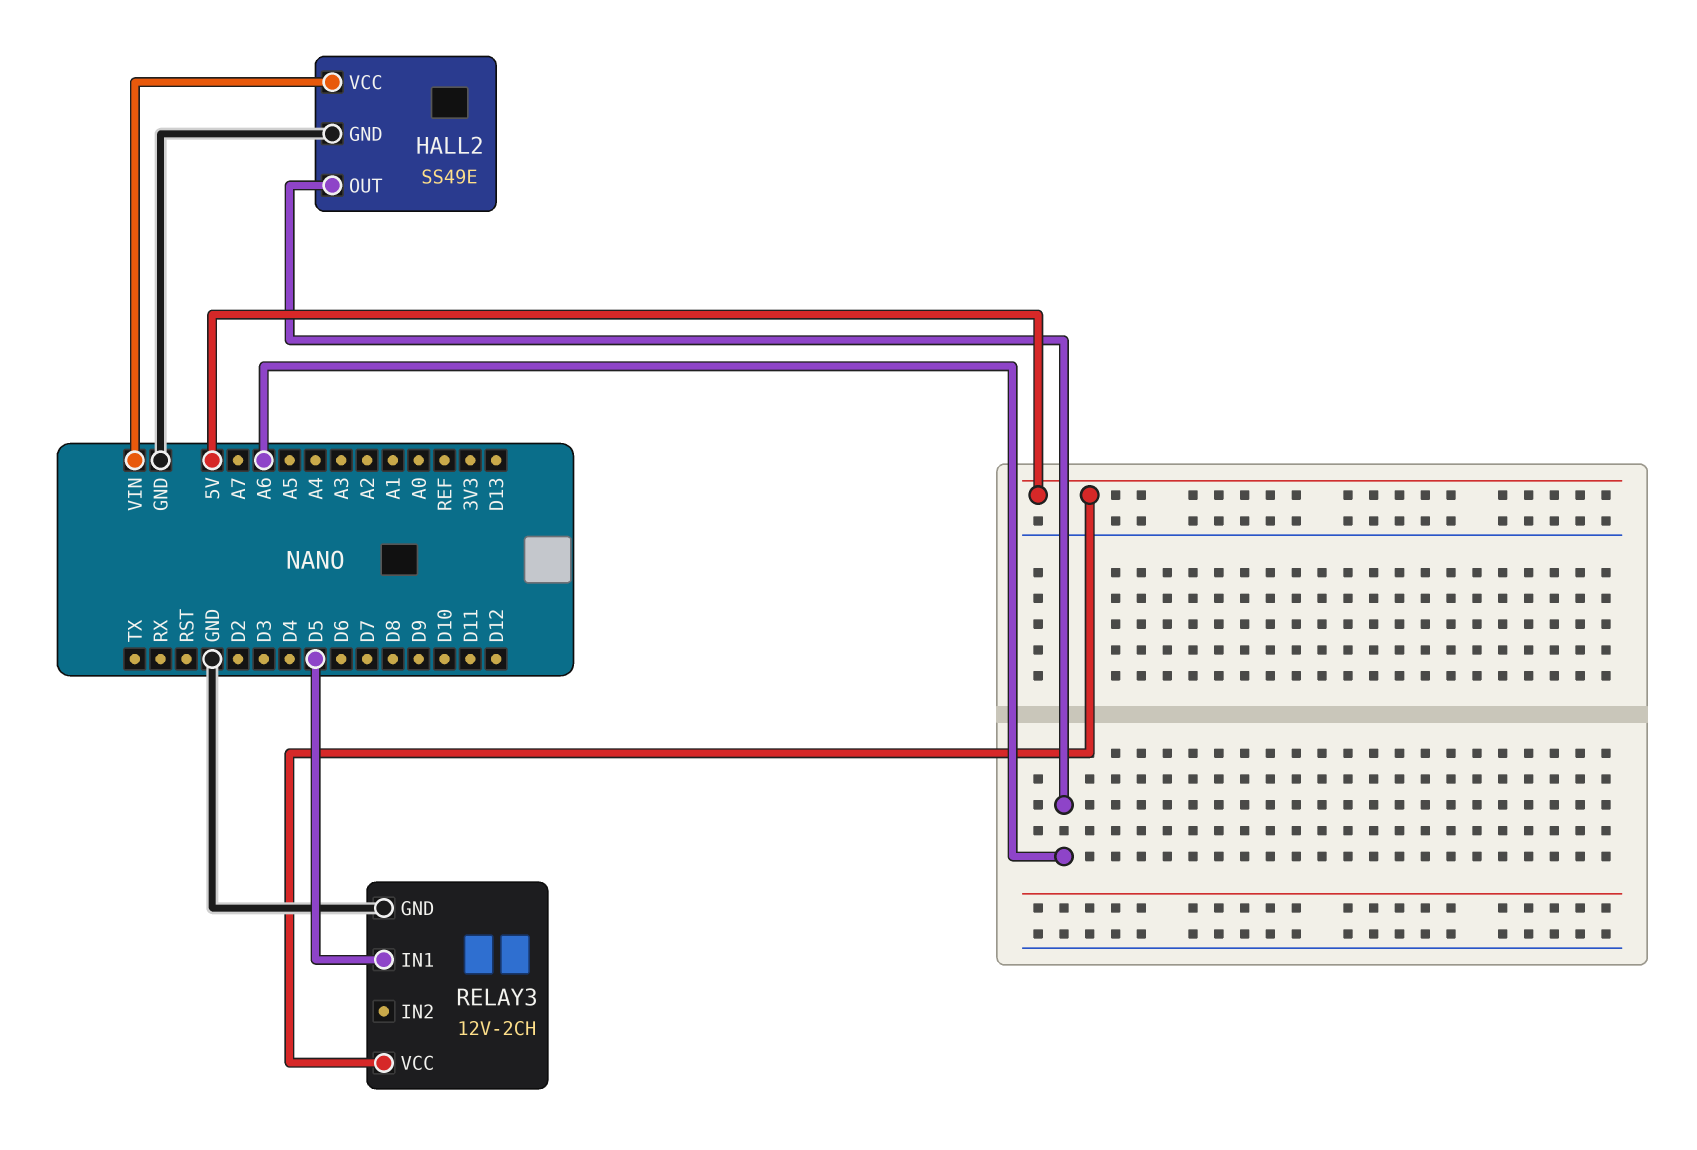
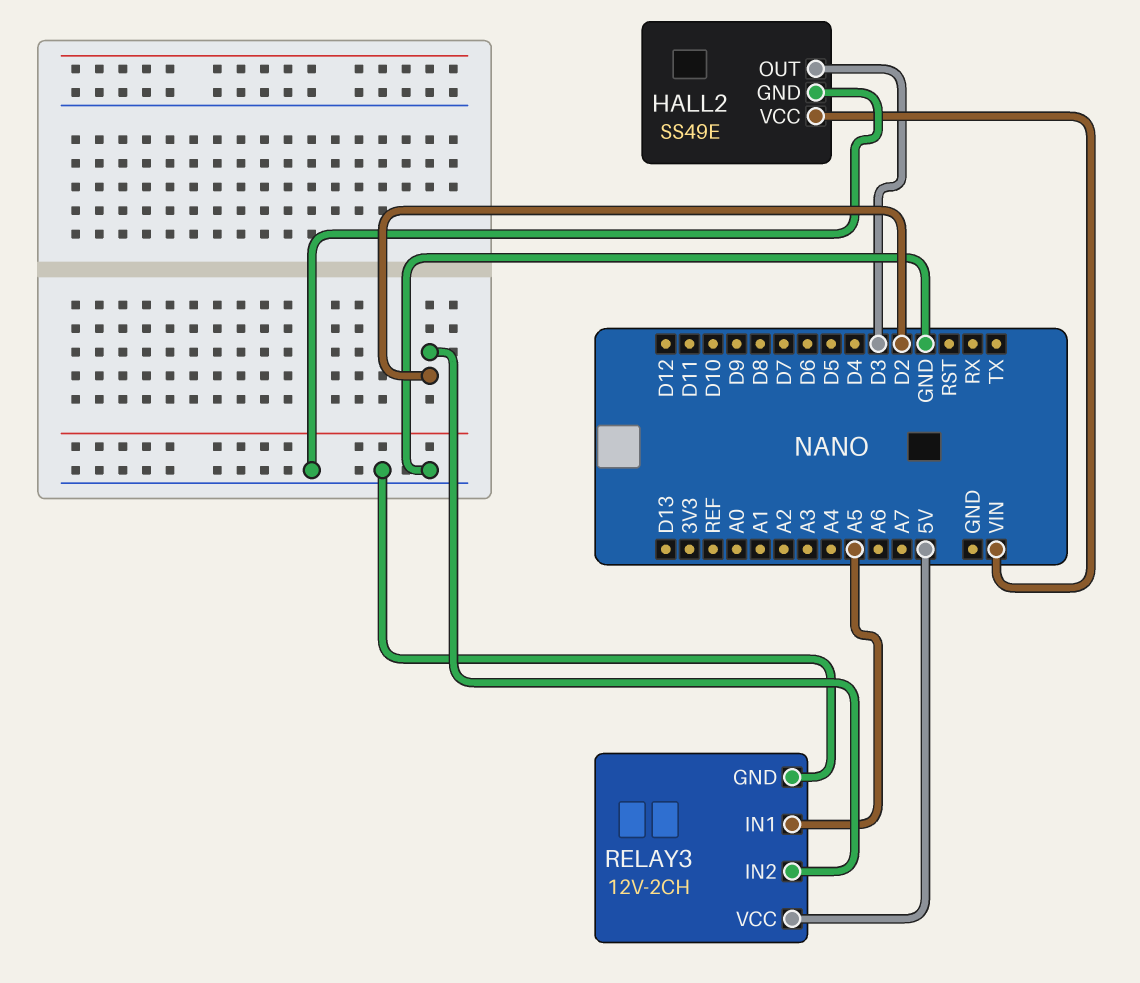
HALL2 pin OUT: A6 -> D3
RELAY3 pin IN1: D5 -> A5
RELAY3 pin IN2: none -> D2

